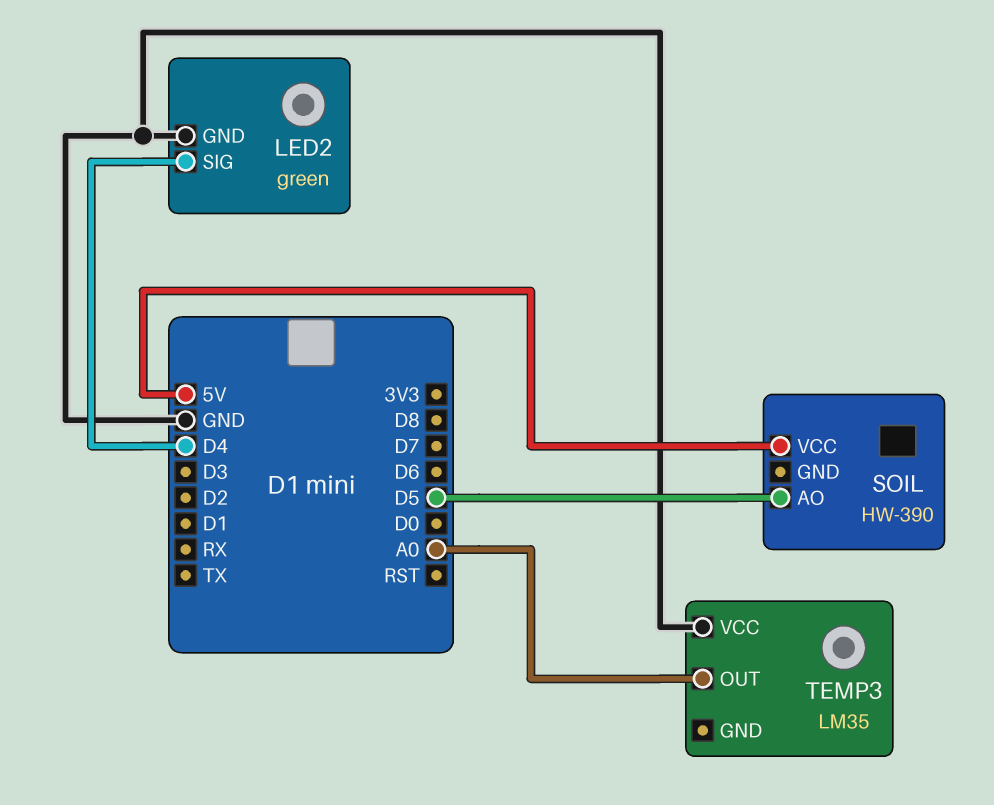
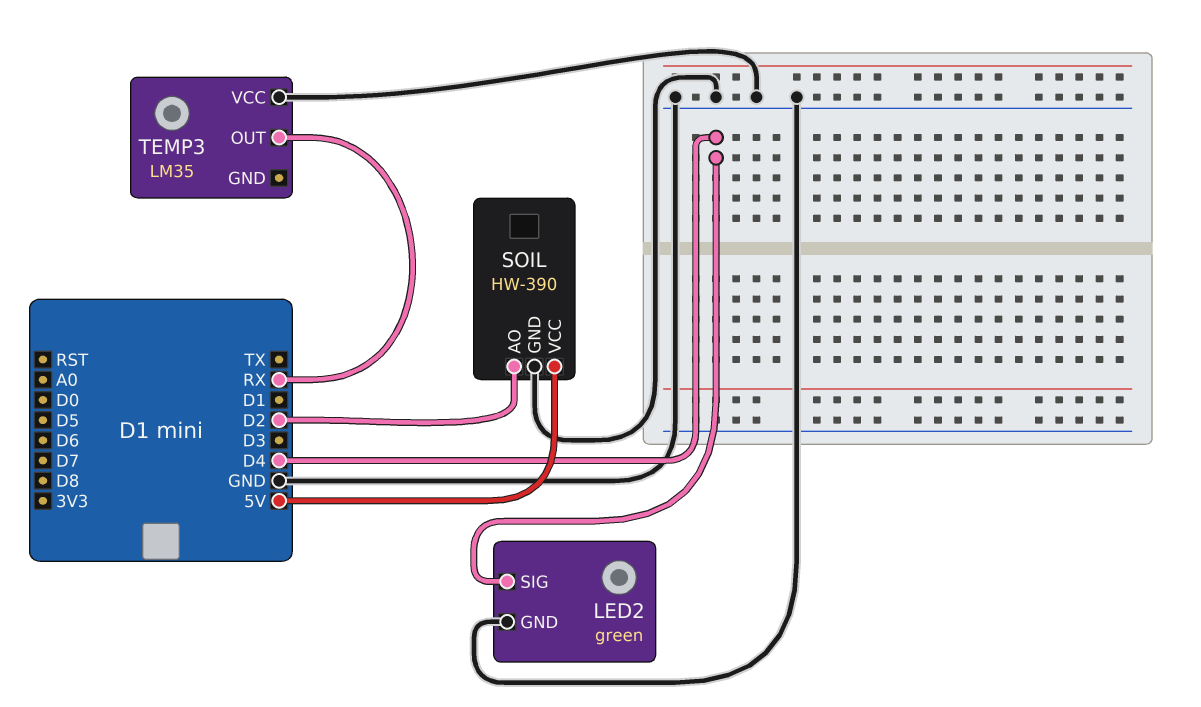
SOIL pin AO: D5 -> D2
SOIL pin GND: none -> GND
TEMP3 pin OUT: A0 -> RX

